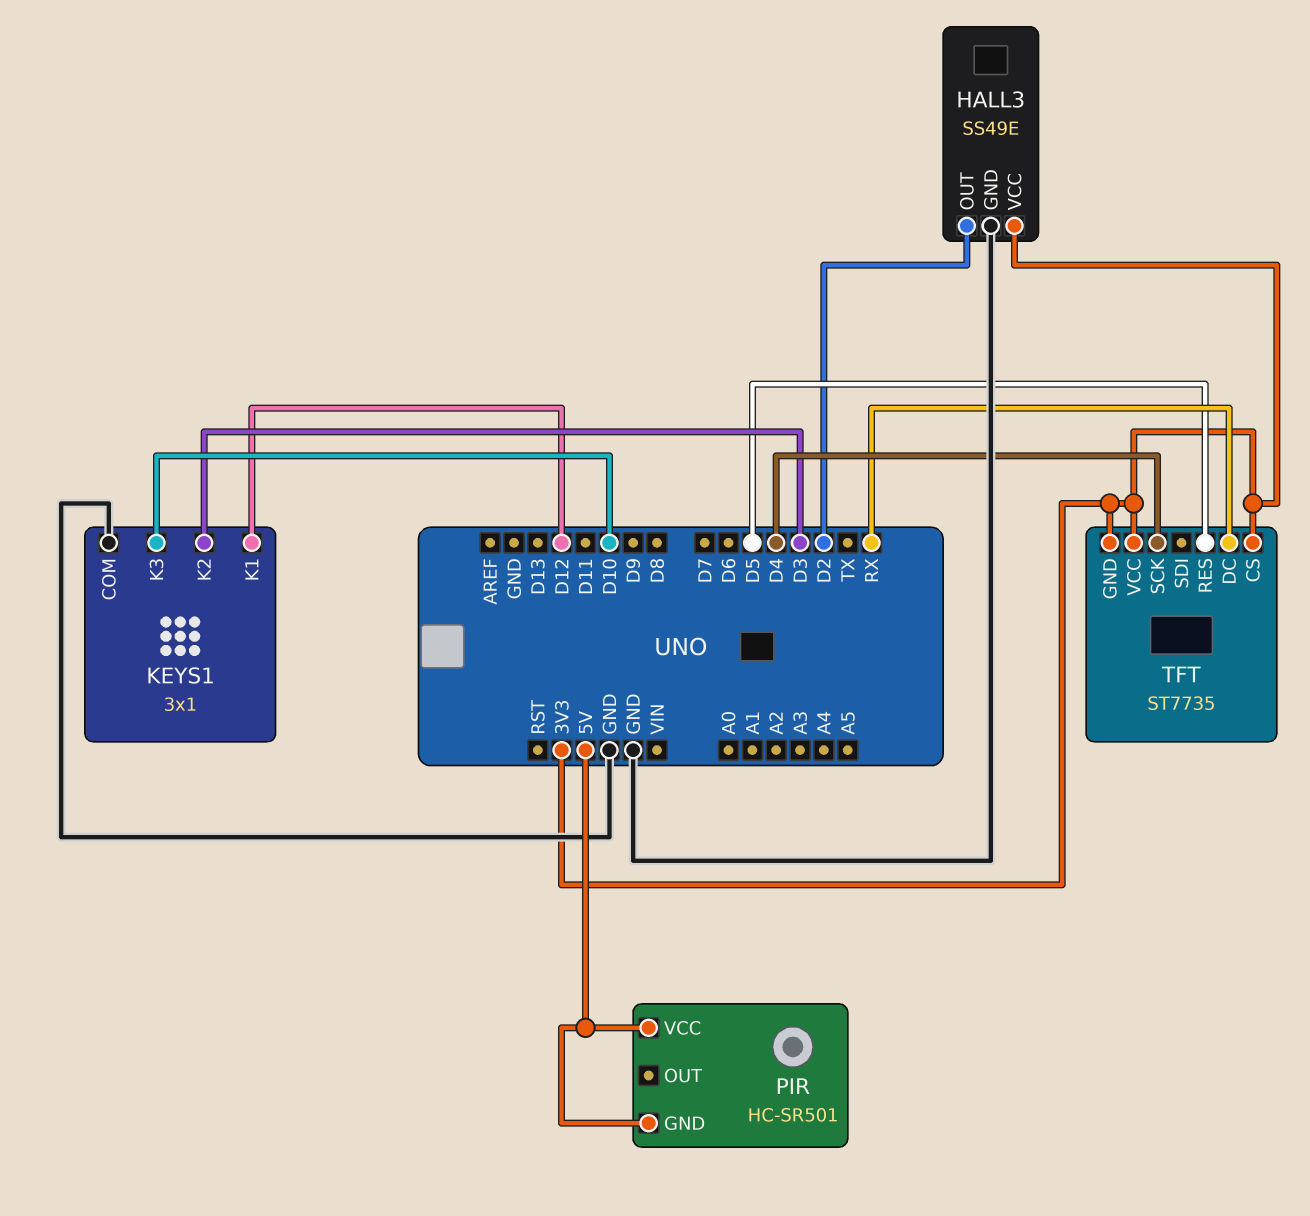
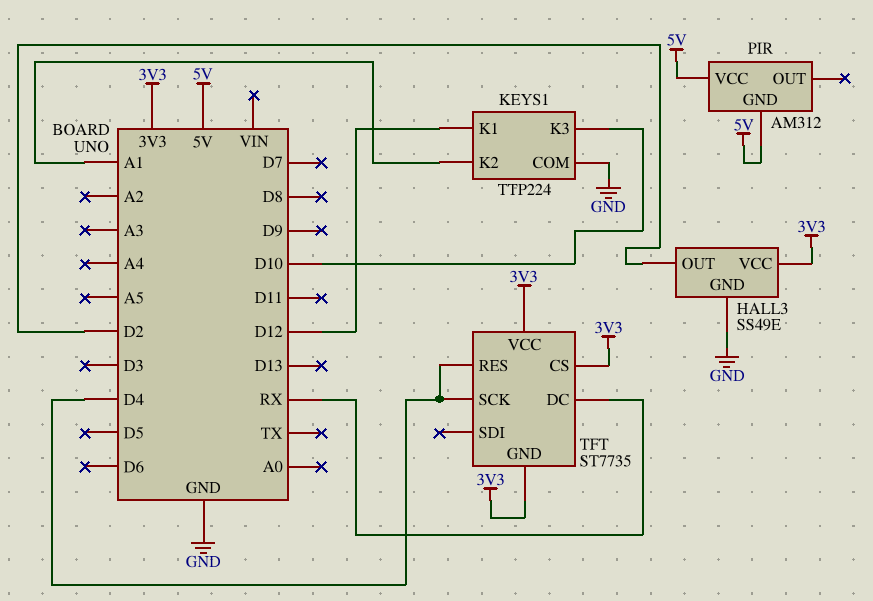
KEYS1: 3x1 -> TTP224
KEYS1 pin K2: D3 -> A1
PIR: HC-SR501 -> AM312
TFT pin RES: D5 -> D4

